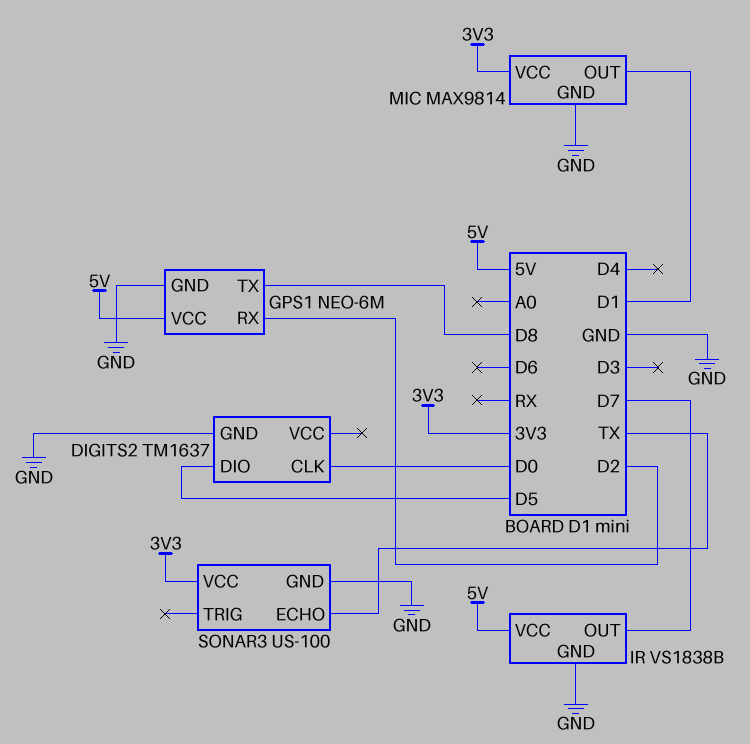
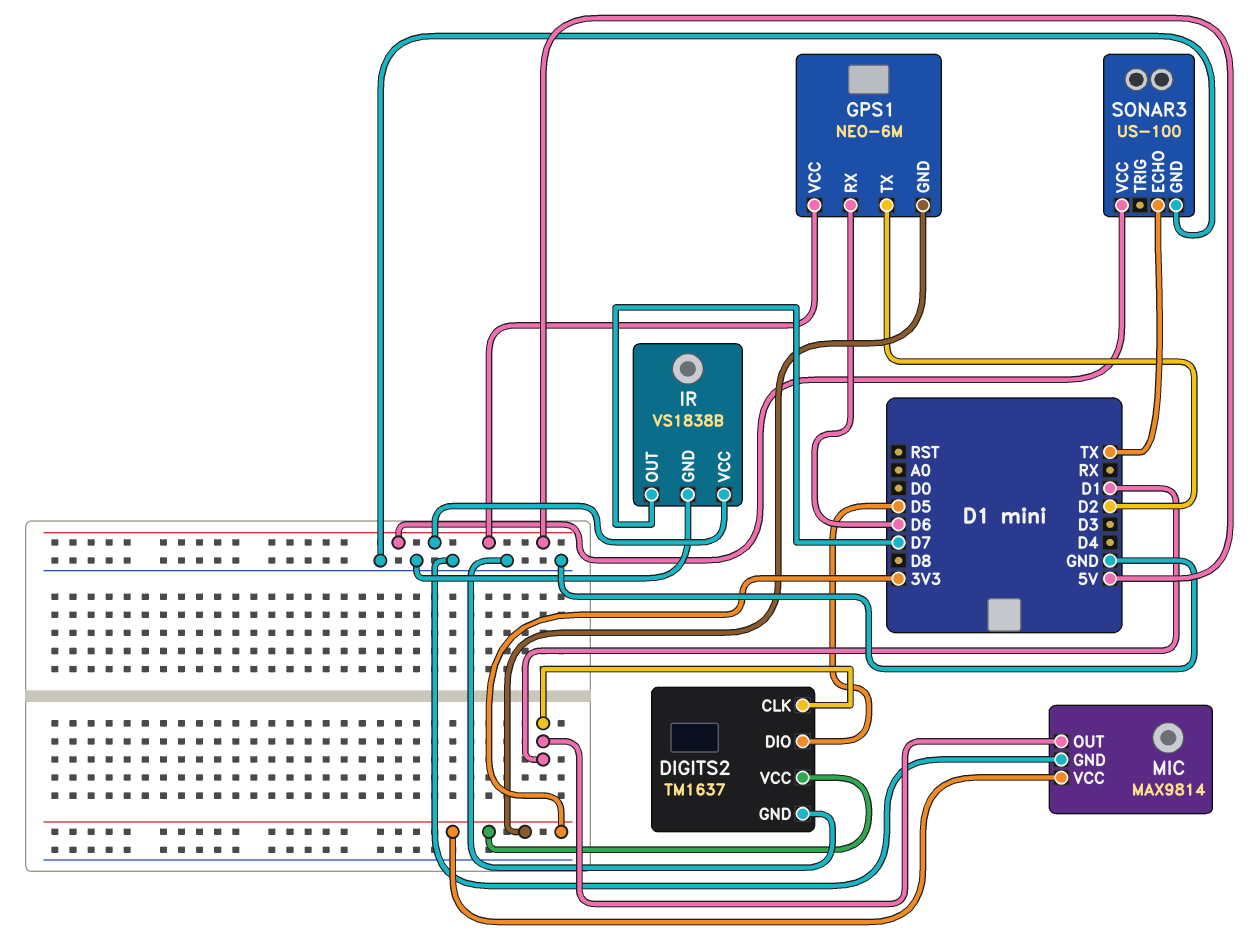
DIGITS2 pin CLK: D0 -> D1
DIGITS2 pin VCC: none -> 3V3
GPS1 pin GND: GND -> 3V3
GPS1 pin RX: D2 -> D6
GPS1 pin TX: D8 -> D2
SONAR3 pin VCC: 3V3 -> 5V

